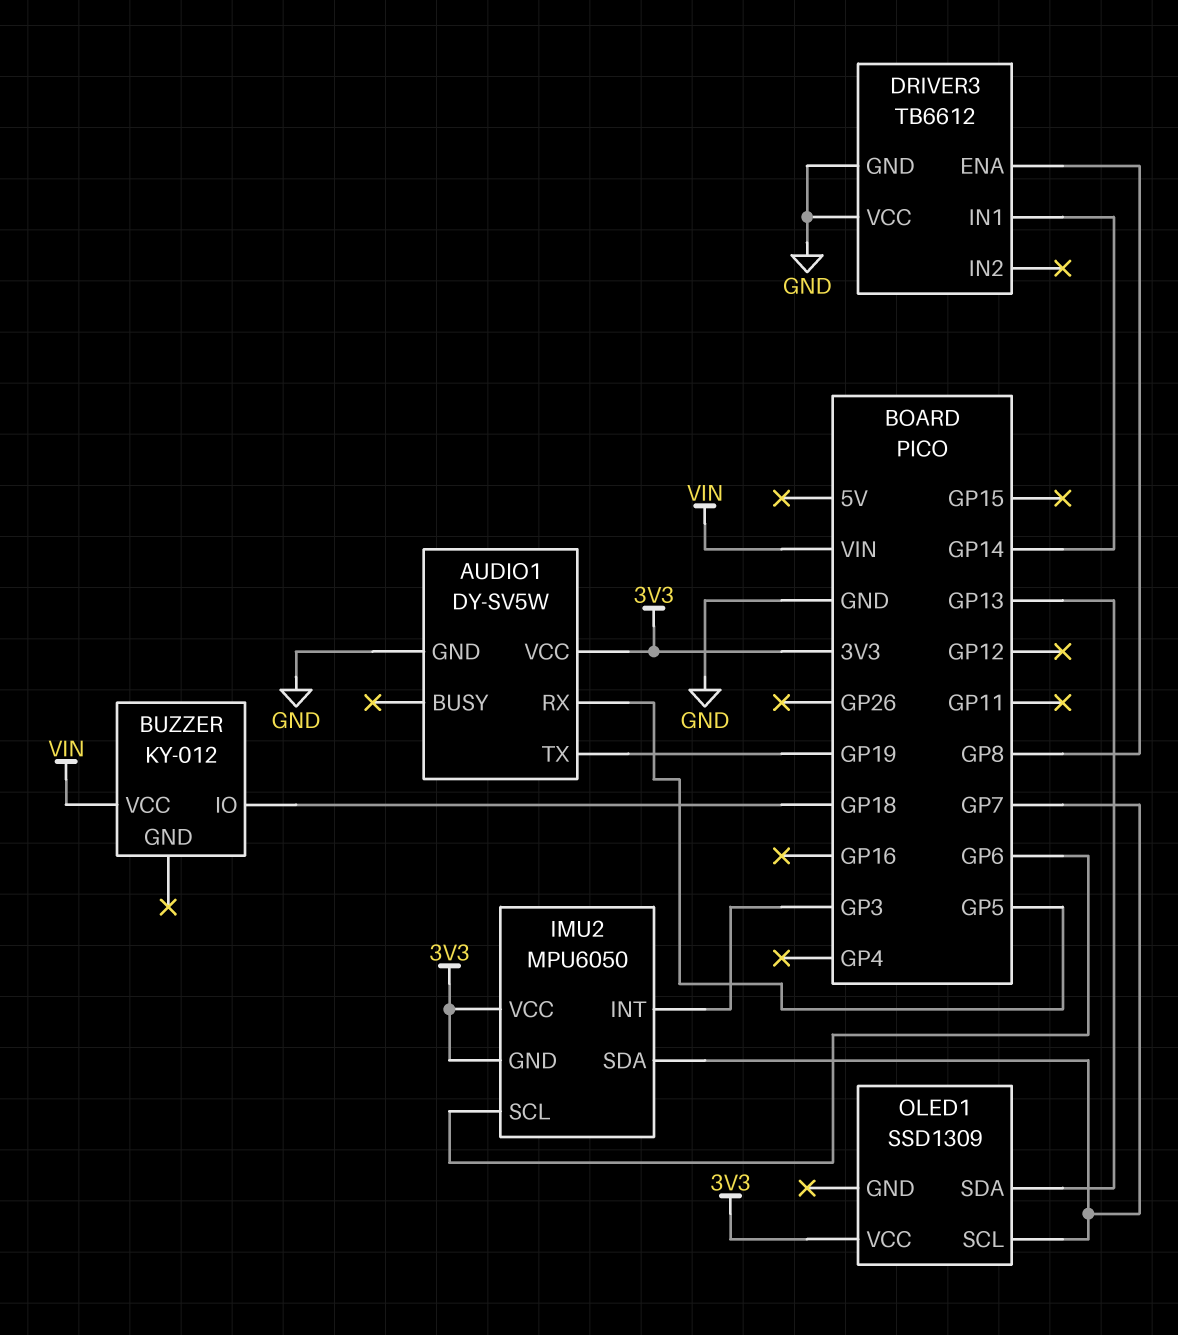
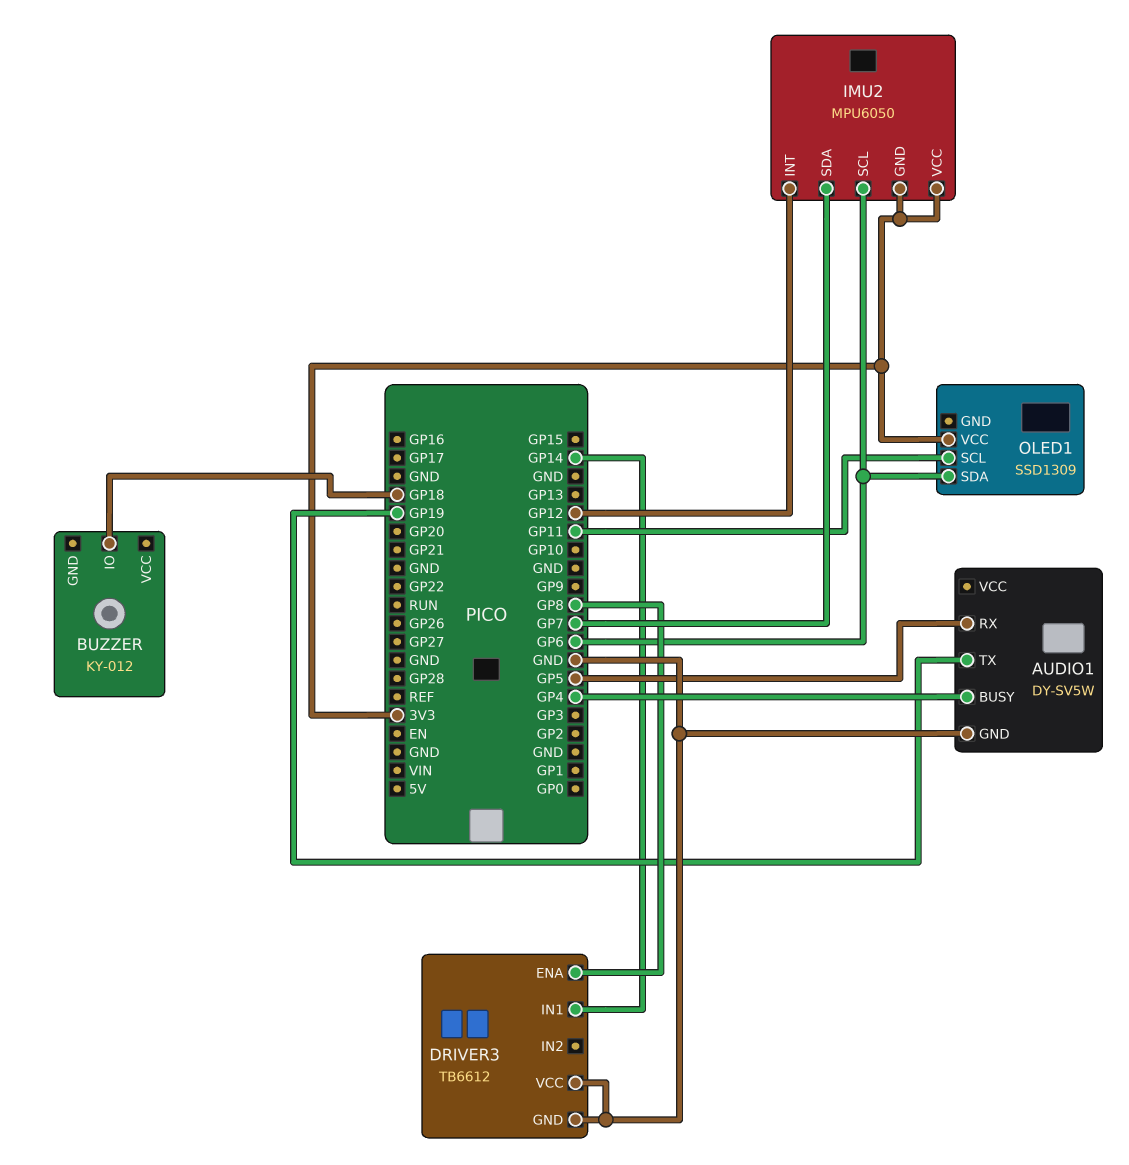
AUDIO1 pin BUSY: none -> GP4
AUDIO1 pin VCC: 3V3 -> none
BUZZER pin VCC: VIN -> none
IMU2 pin INT: GP3 -> GP12
OLED1 pin SCL: GP7 -> GP11
OLED1 pin SDA: GP13 -> GP6

